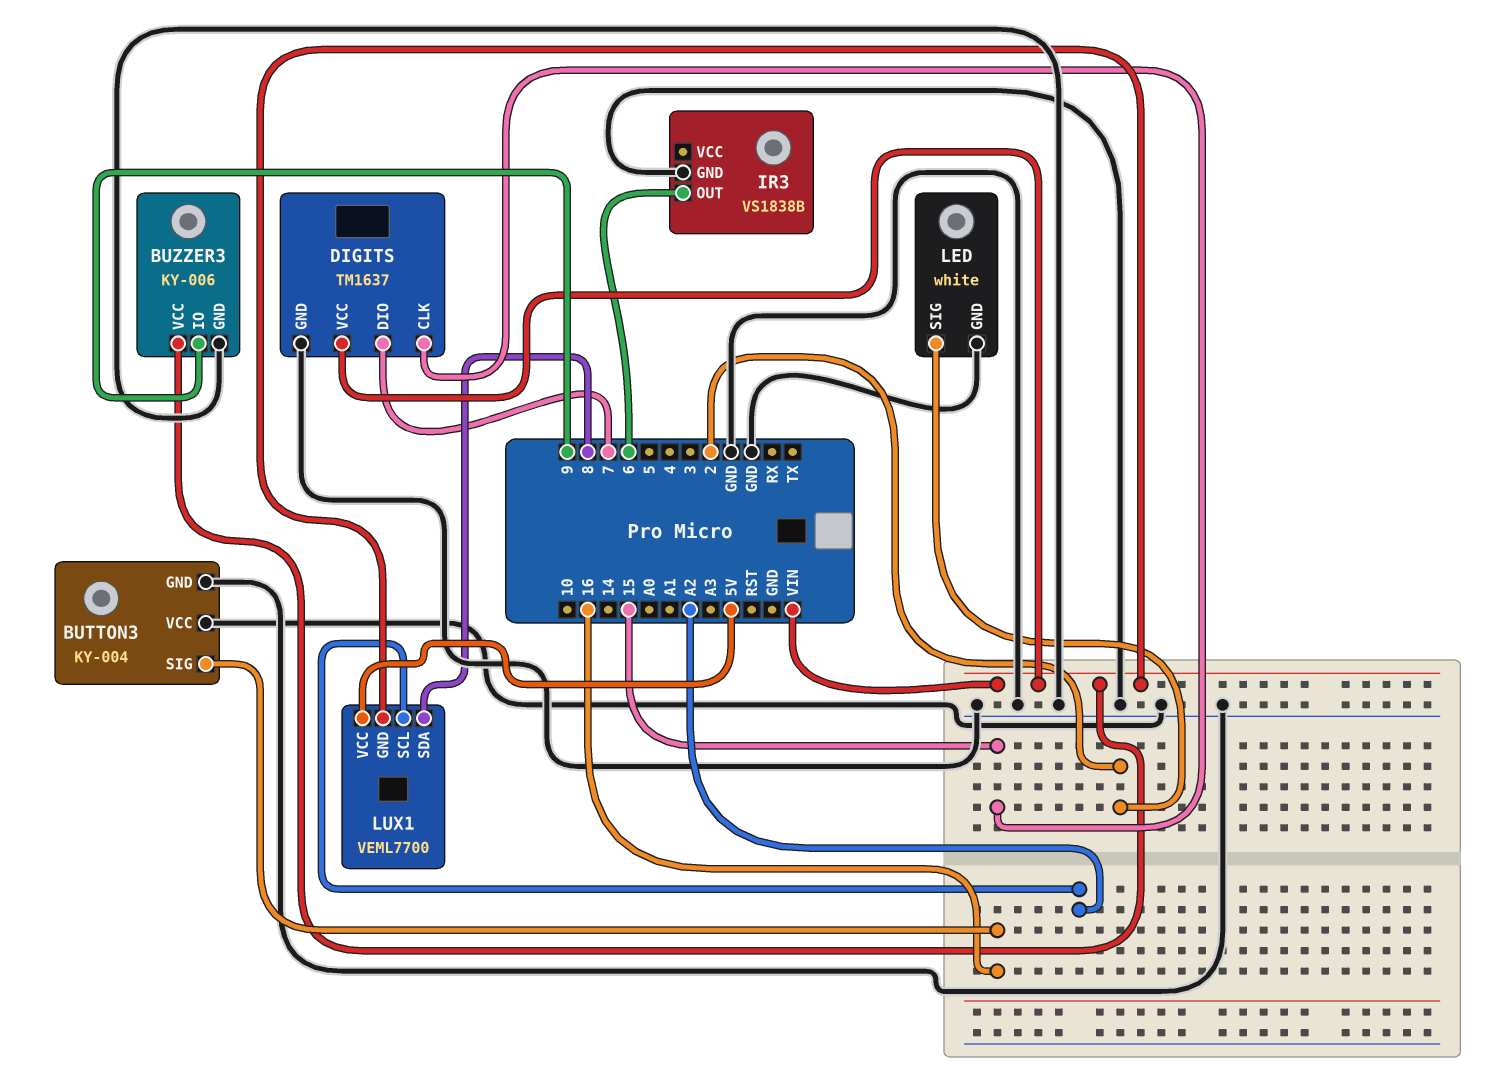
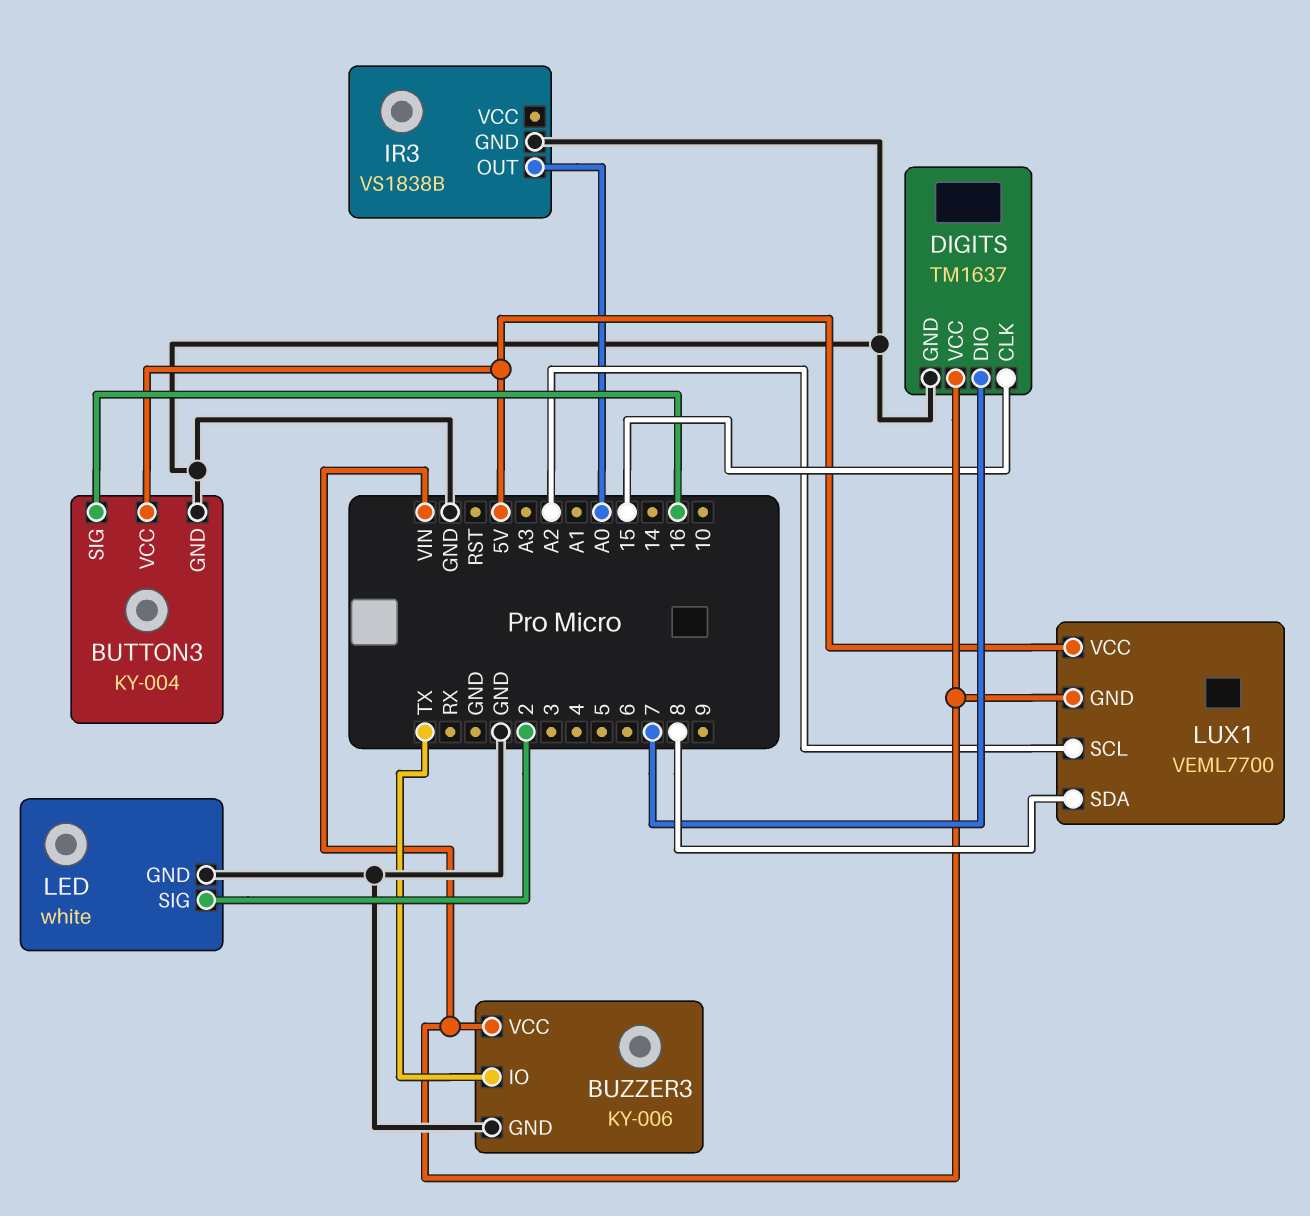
BUTTON3 pin VCC: GND -> 5V
BUZZER3 pin IO: 9 -> TX
IR3 pin OUT: 6 -> A0

